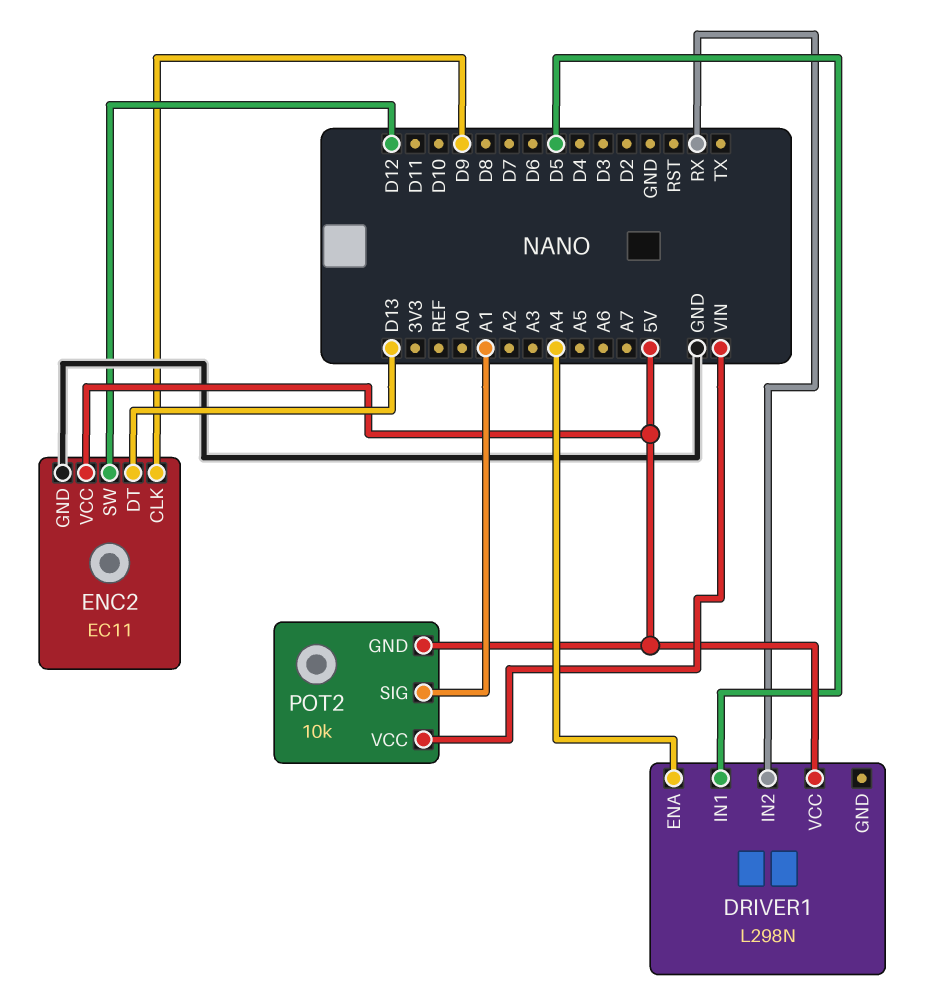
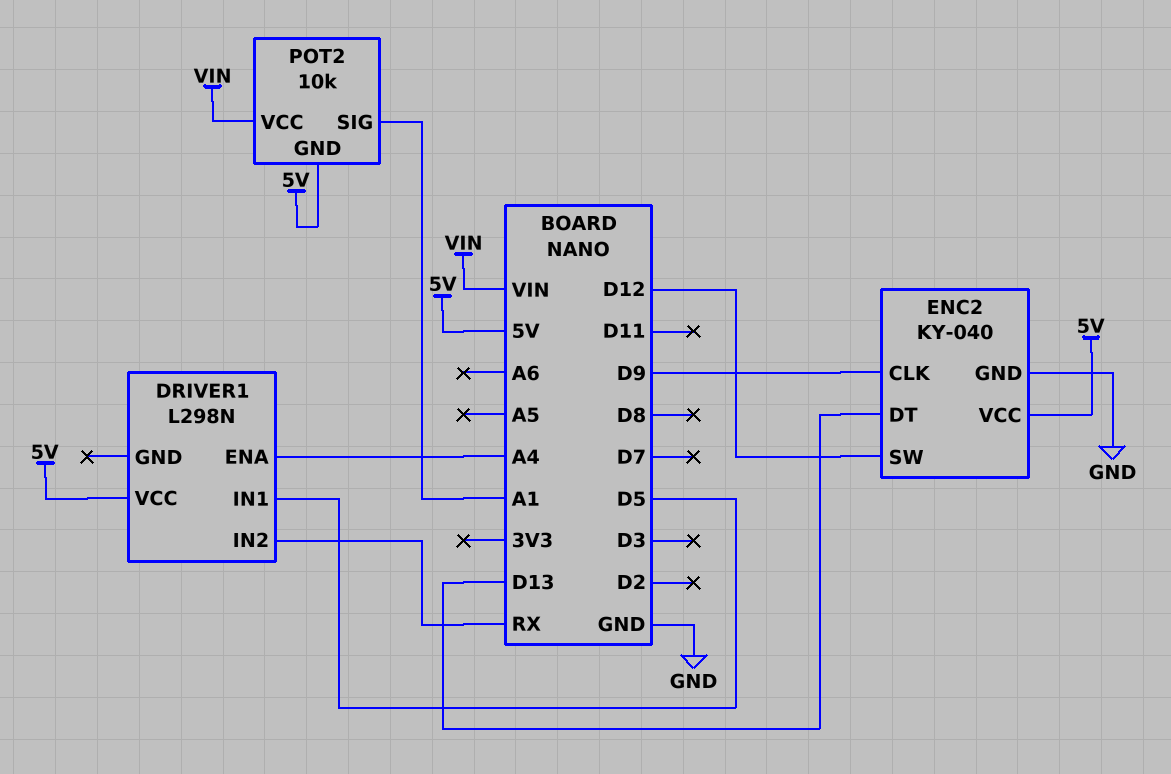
ENC2: EC11 -> KY-040

